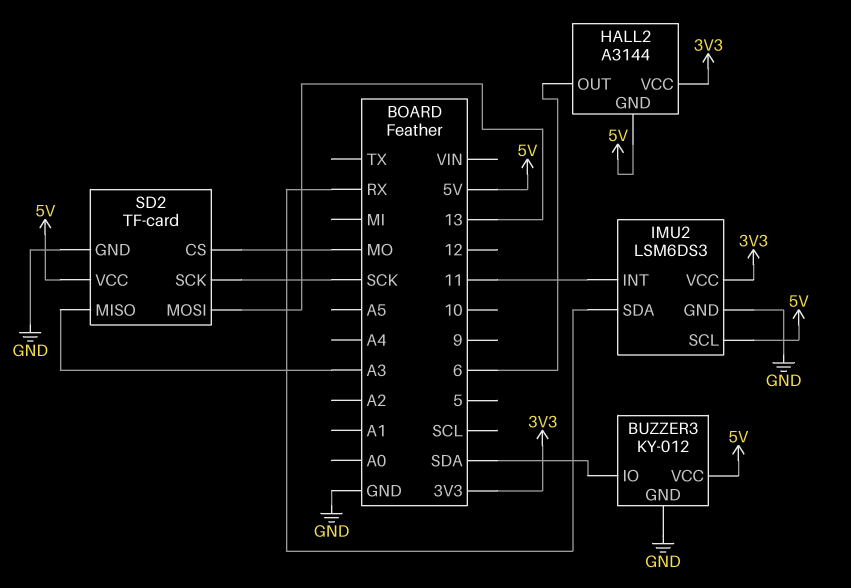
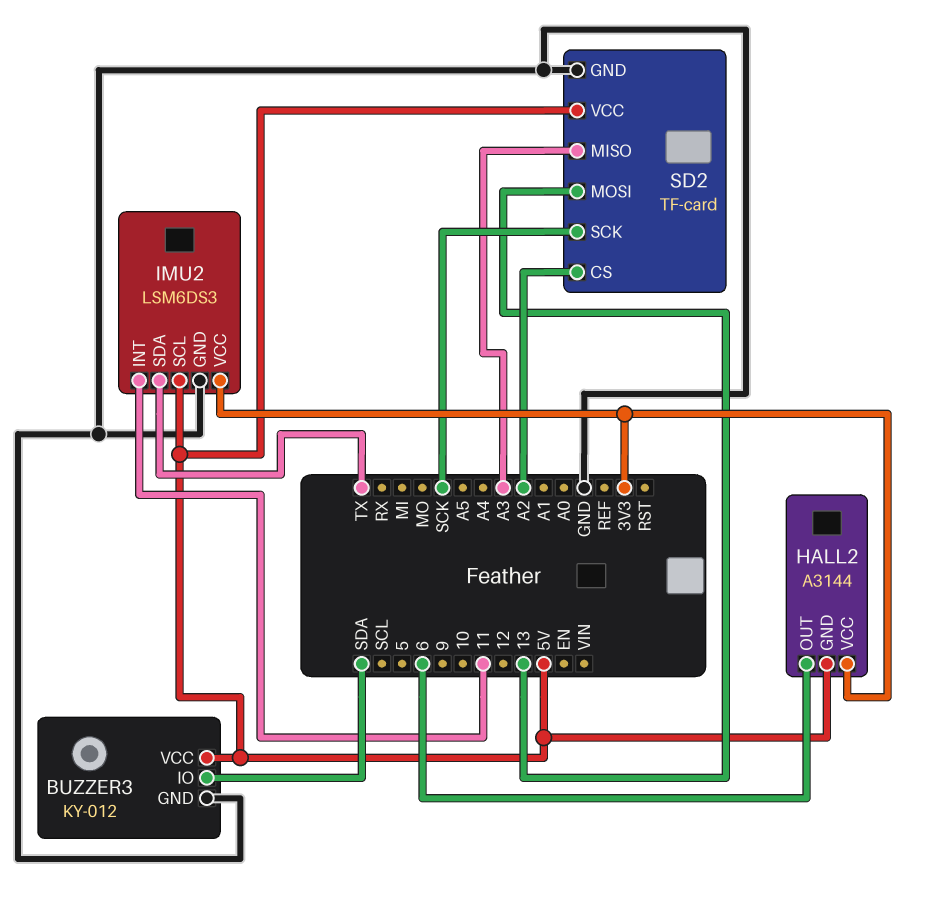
IMU2 pin SDA: RX -> TX
SD2 pin CS: MO -> A2

